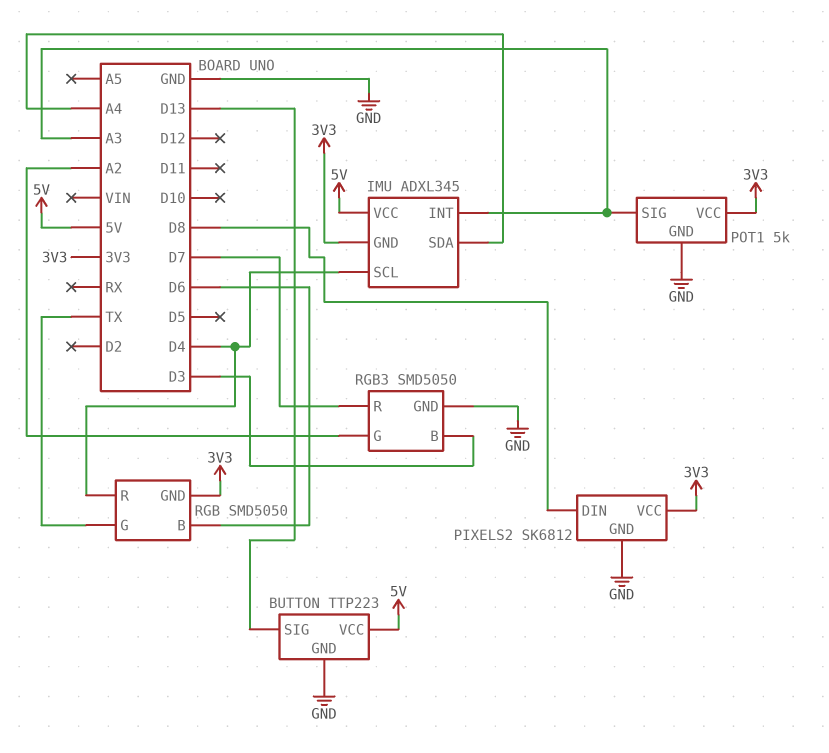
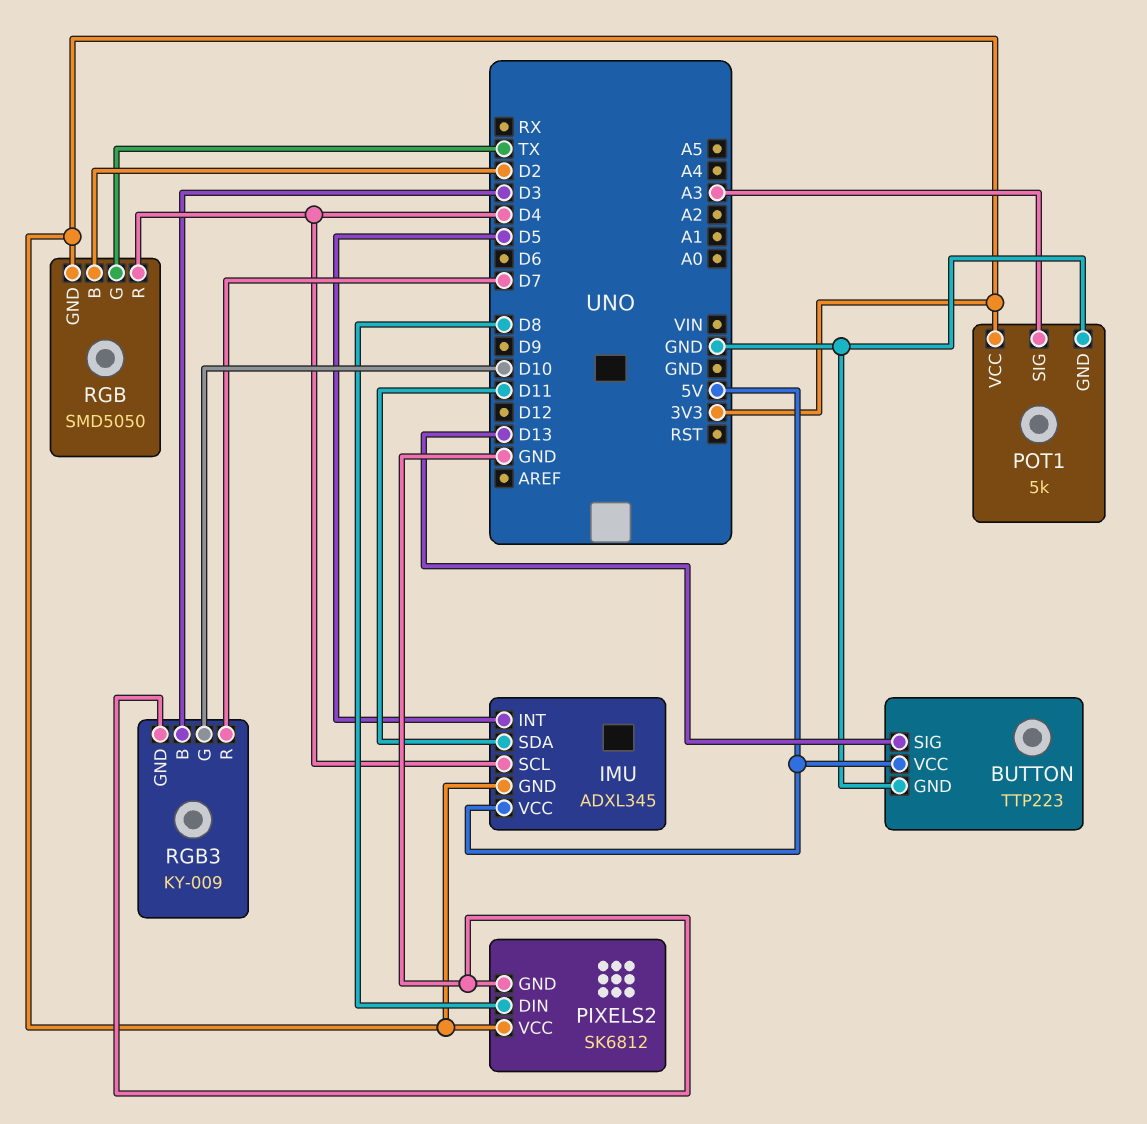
IMU pin INT: A3 -> D5
IMU pin SDA: A4 -> D11
RGB pin B: D6 -> D2
RGB3: SMD5050 -> KY-009
RGB3 pin G: A2 -> D10

